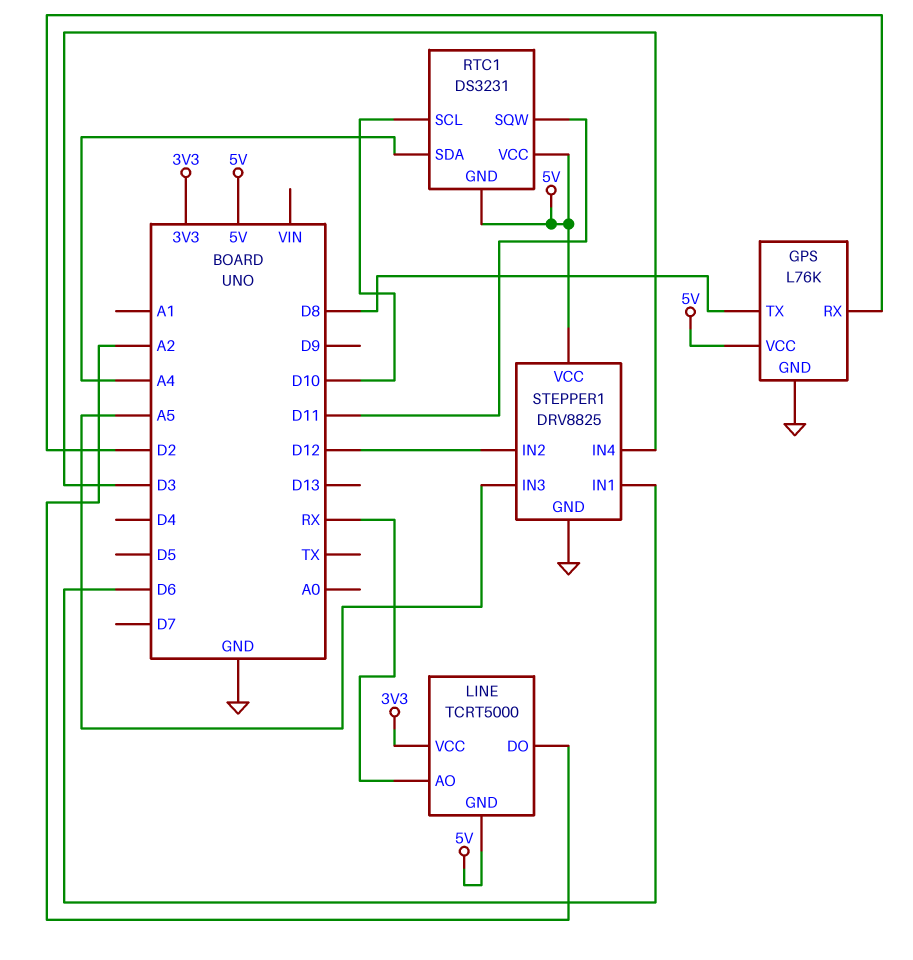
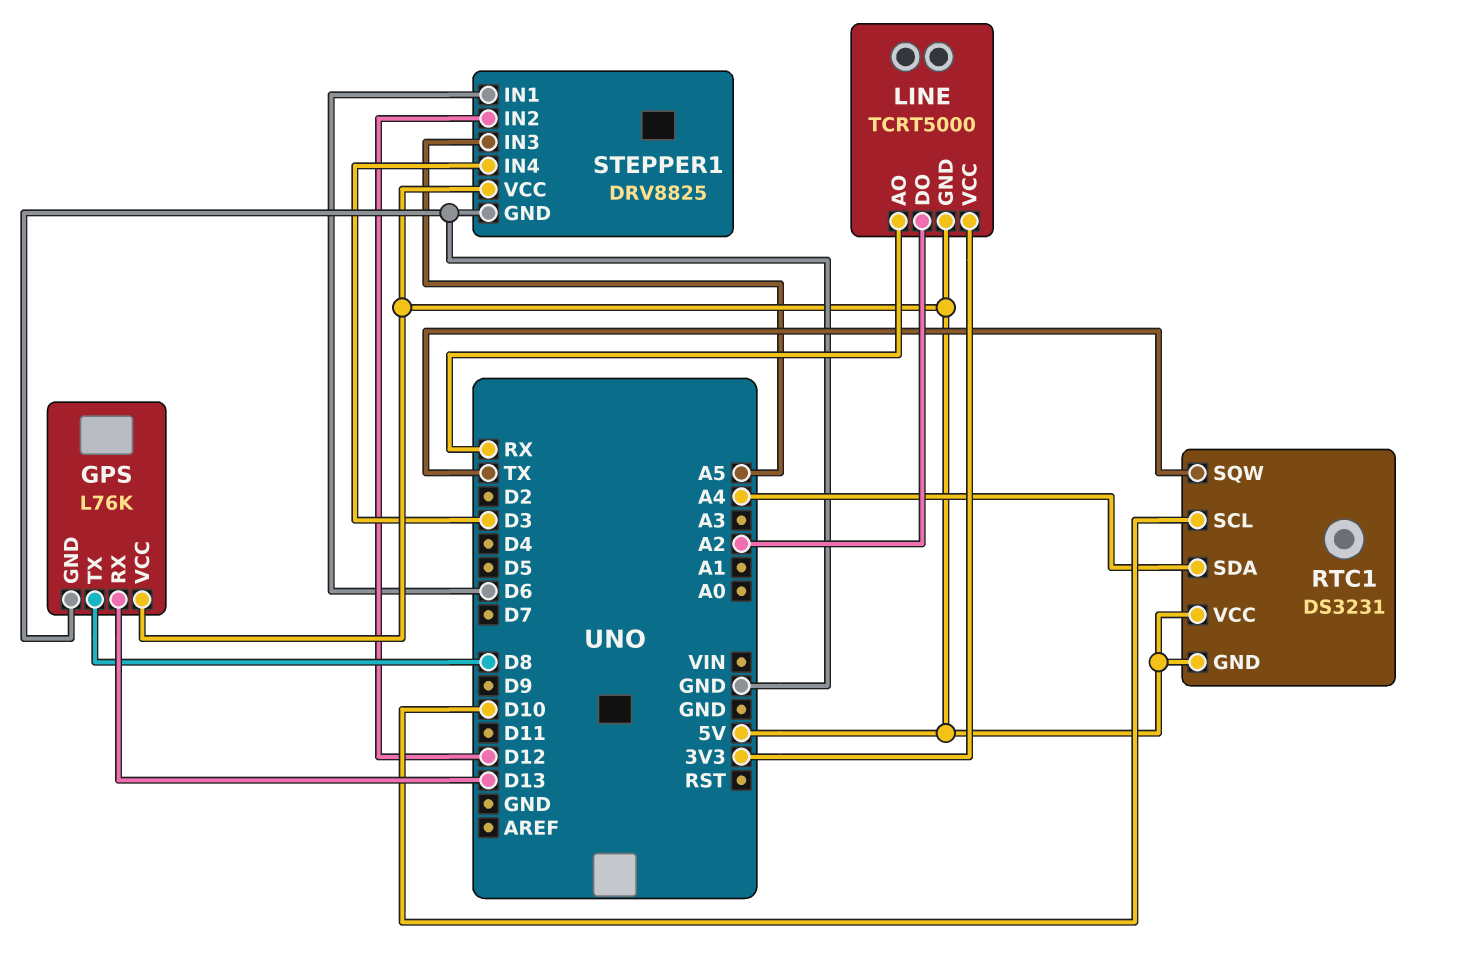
GPS pin RX: D2 -> D13
RTC1 pin SQW: D11 -> TX

